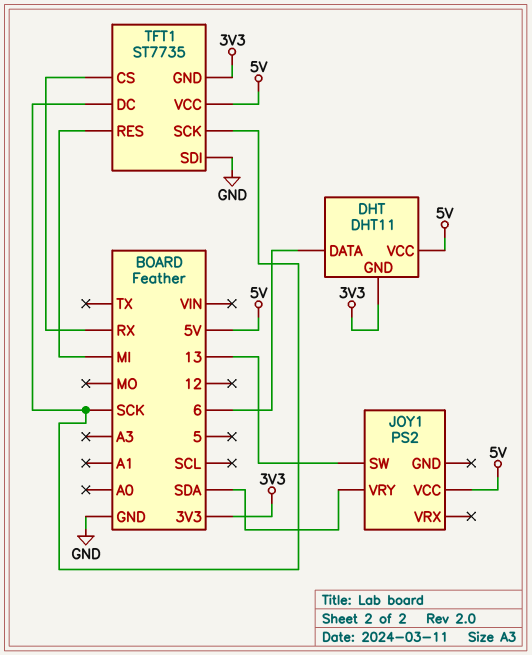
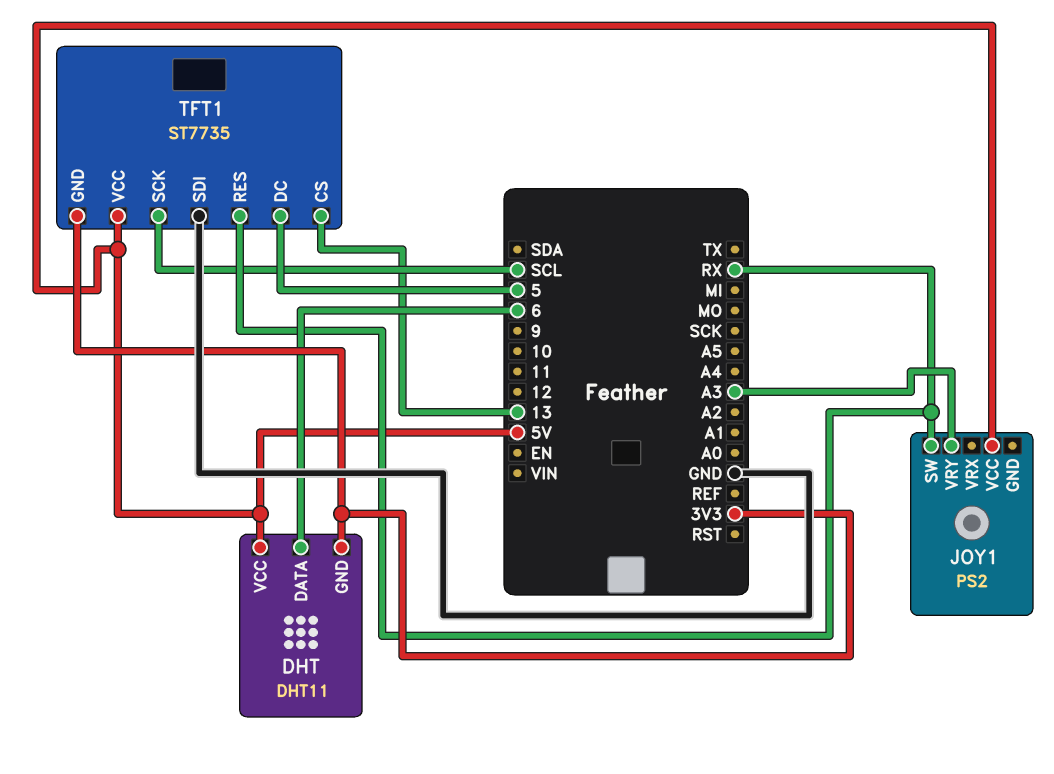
JOY1 pin SW: 13 -> RX
JOY1 pin VRY: SDA -> A3
TFT1 pin CS: RX -> 13
TFT1 pin DC: SCK -> 5
TFT1 pin RES: MI -> RX
TFT1 pin SCK: SCK -> SCL

